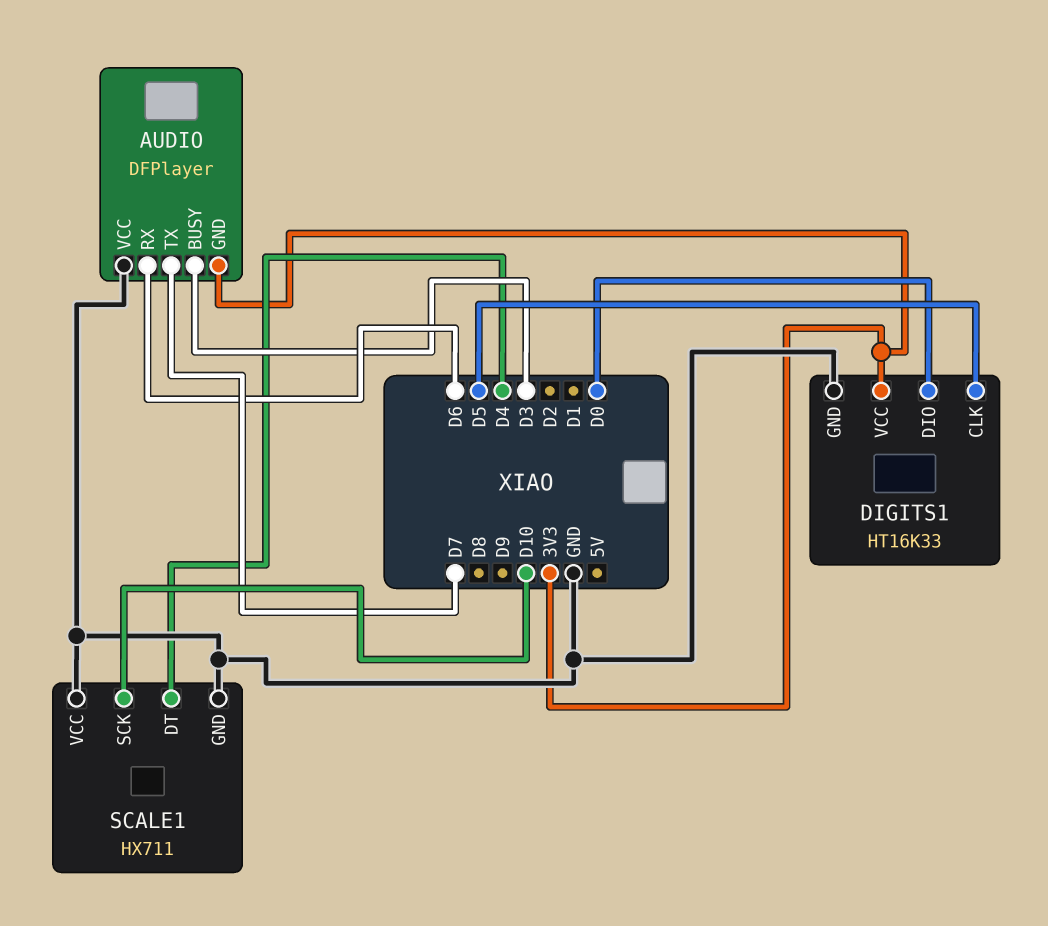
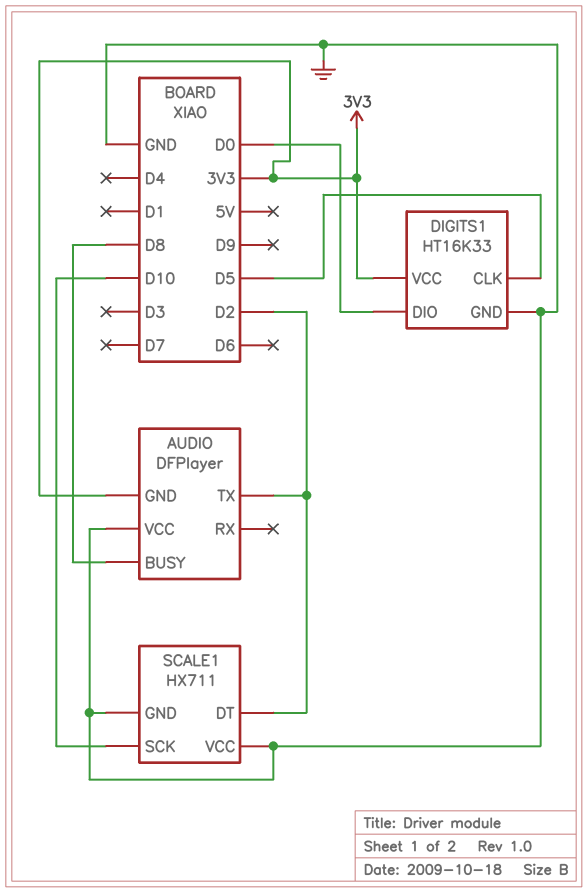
AUDIO pin BUSY: D3 -> D8
AUDIO pin RX: D6 -> none
AUDIO pin TX: D7 -> D2
SCALE1 pin DT: D4 -> D2

